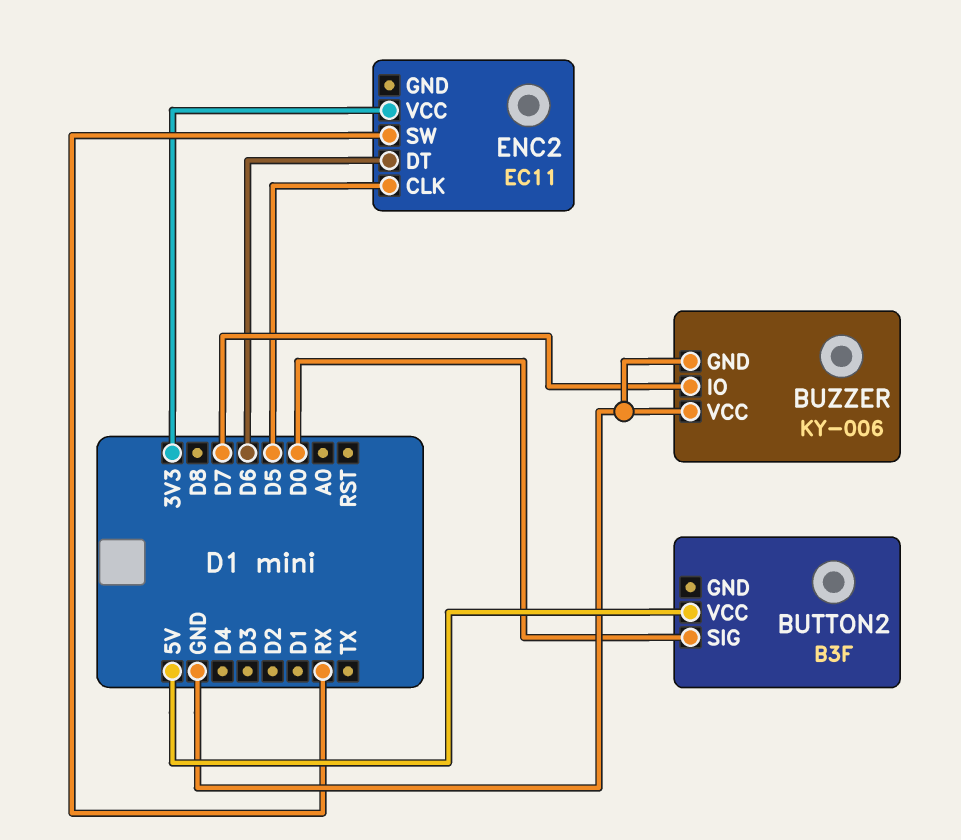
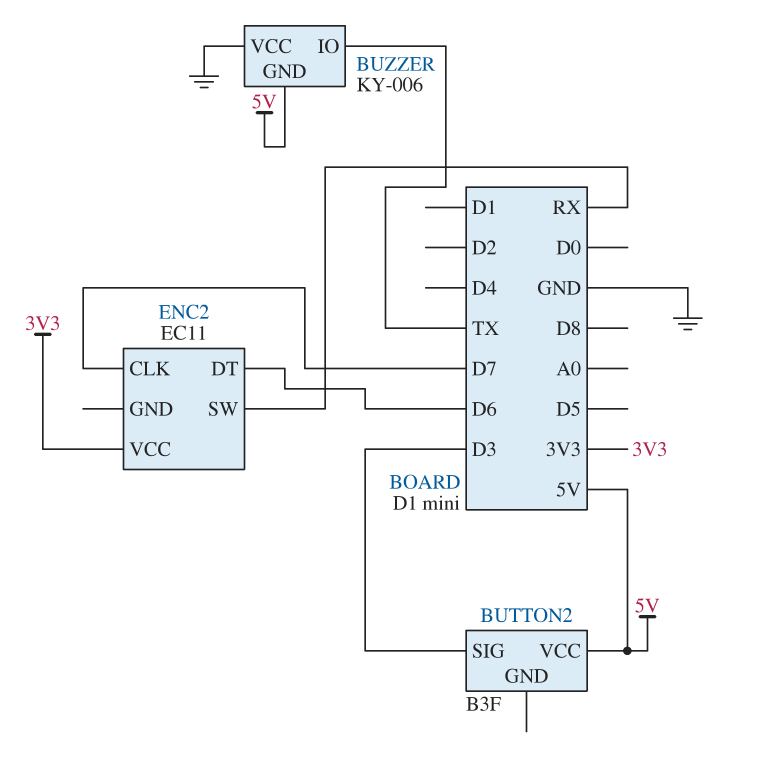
BUTTON2 pin SIG: D0 -> D3
BUZZER pin GND: GND -> 5V
BUZZER pin IO: D7 -> TX
ENC2 pin CLK: D5 -> D7

